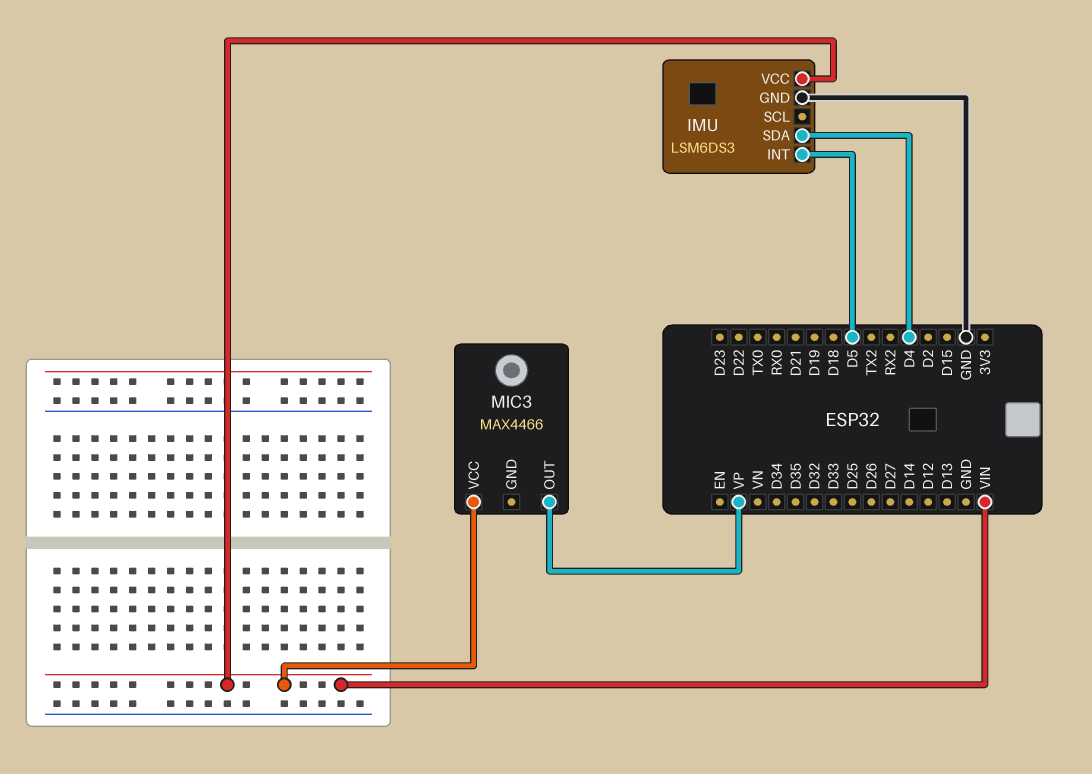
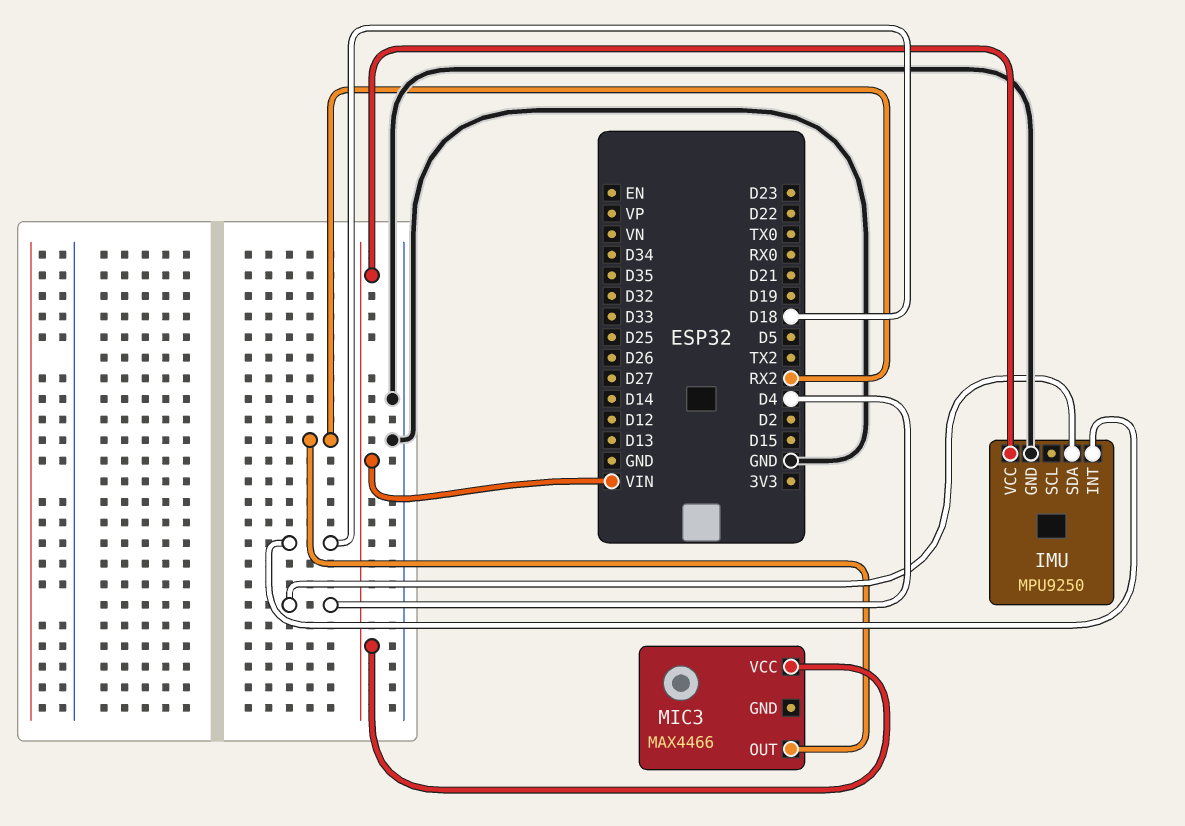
IMU: LSM6DS3 -> MPU9250
IMU pin INT: D5 -> D18
MIC3 pin OUT: VP -> RX2

